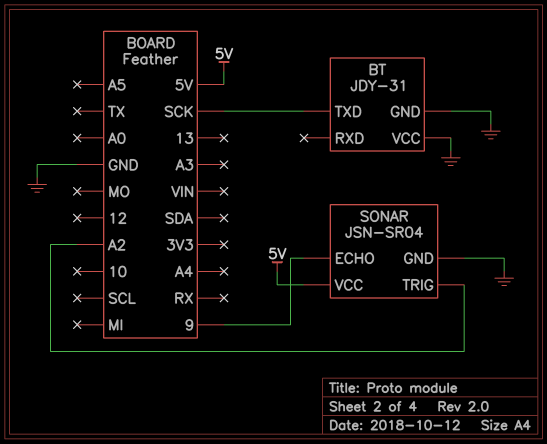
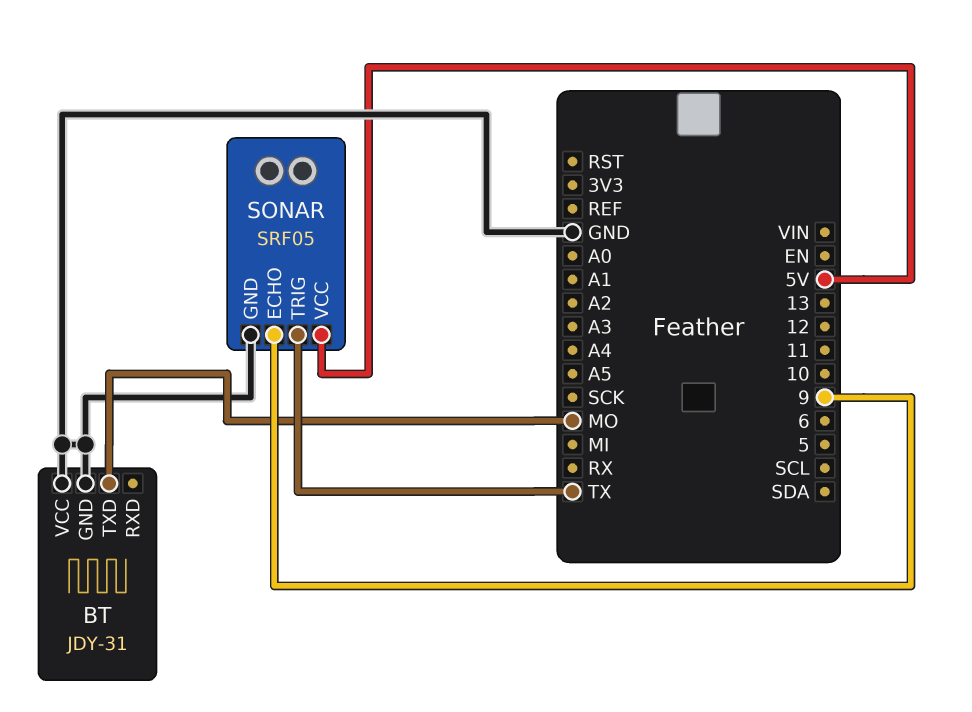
BT pin TXD: SCK -> MO
SONAR: JSN-SR04 -> SRF05
SONAR pin TRIG: A2 -> TX

